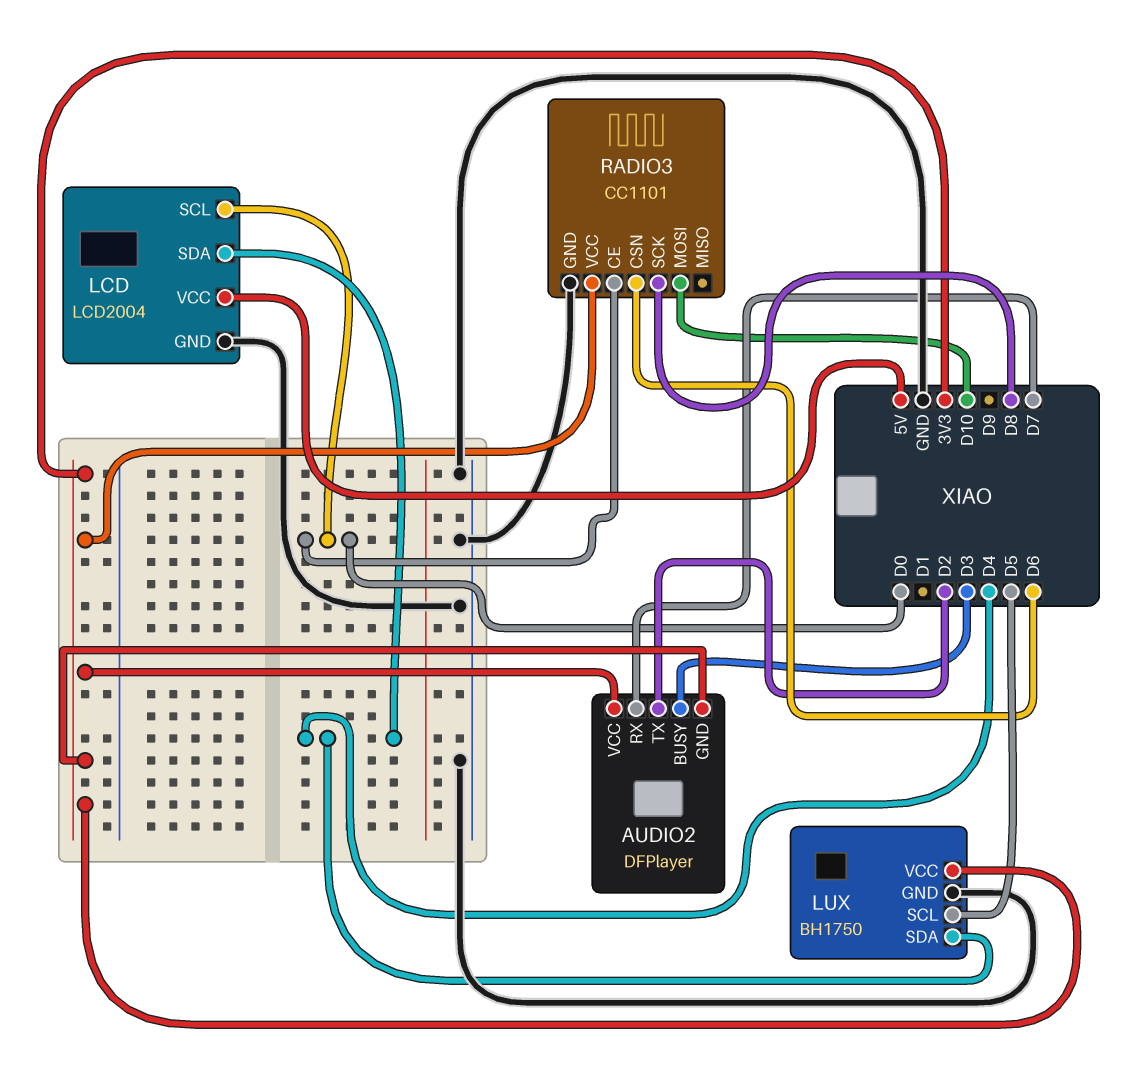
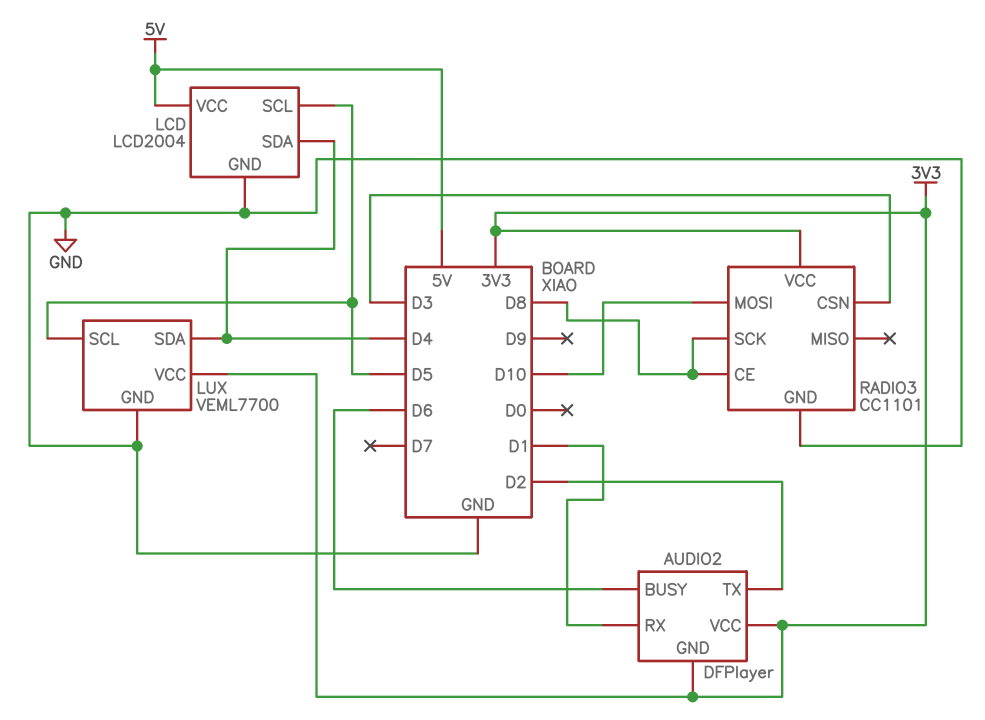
AUDIO2 pin BUSY: D3 -> D6
AUDIO2 pin RX: D7 -> D1
LCD pin SCL: D0 -> D5
LUX: BH1750 -> VEML7700
RADIO3 pin CE: D0 -> D8
RADIO3 pin CSN: D6 -> D3

